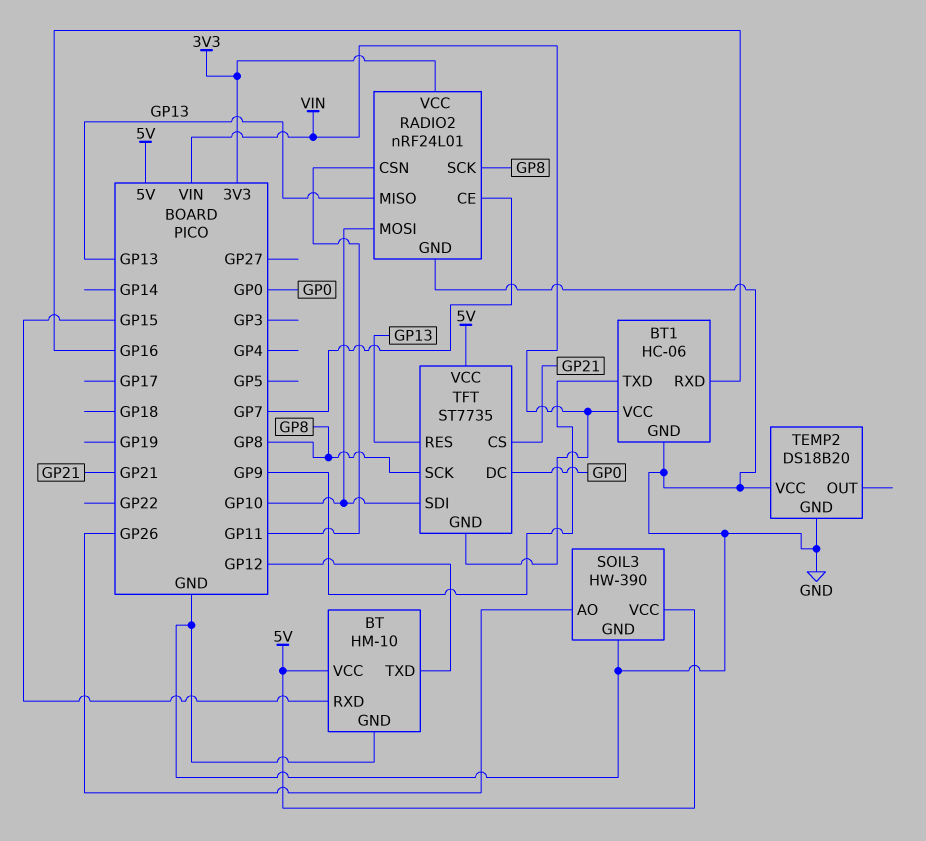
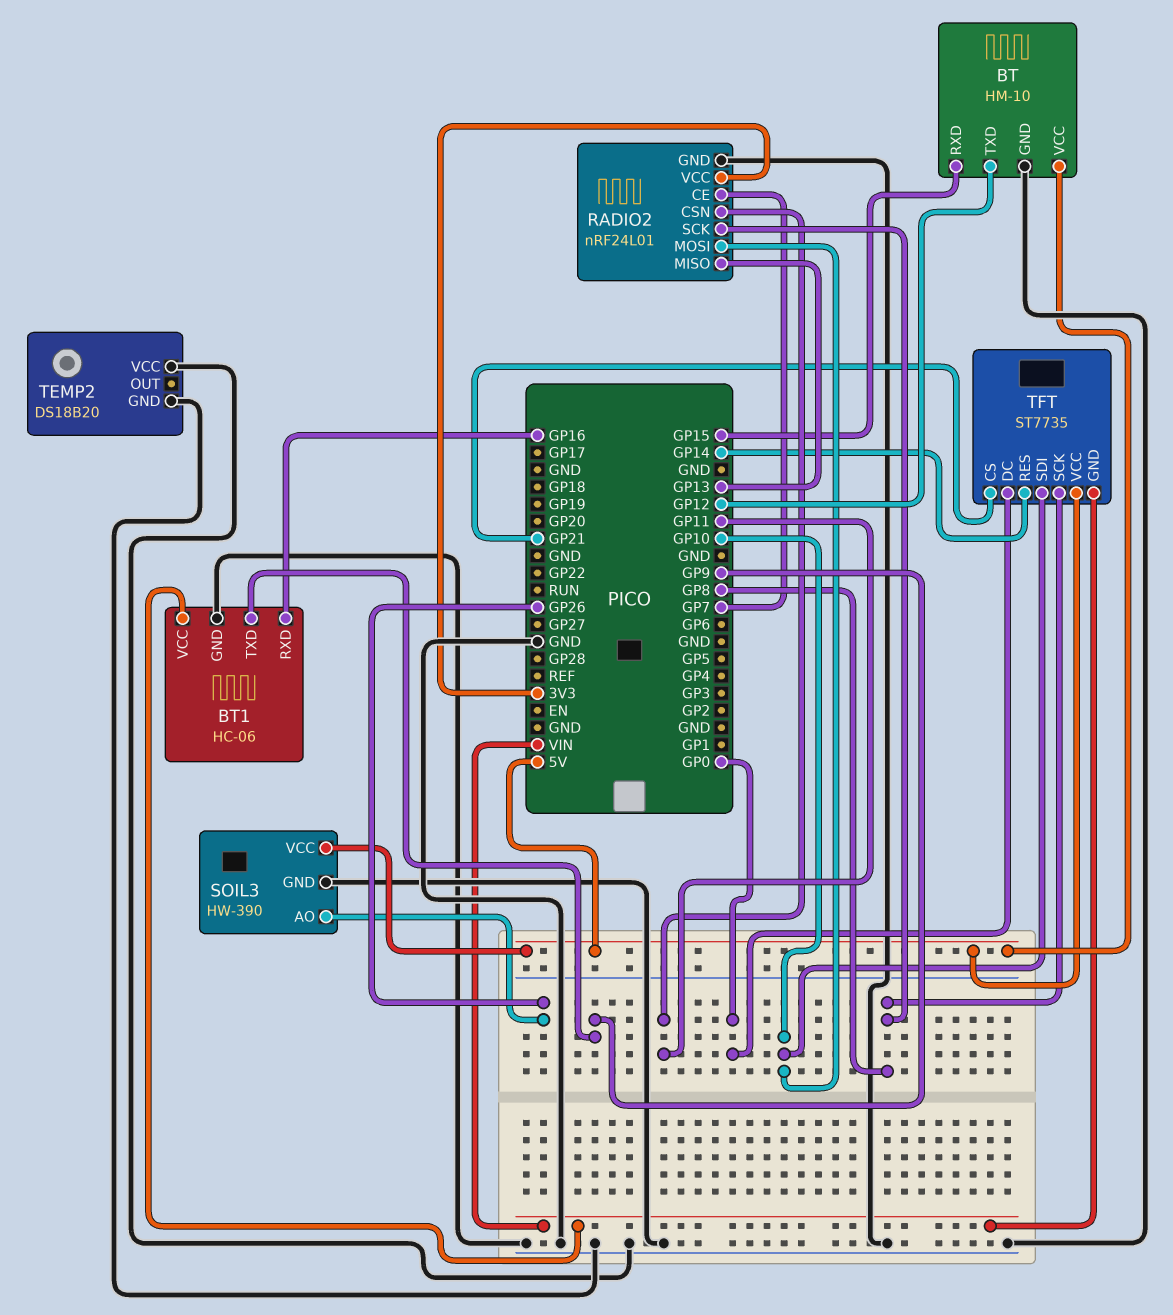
TFT pin RES: GP13 -> GP14

